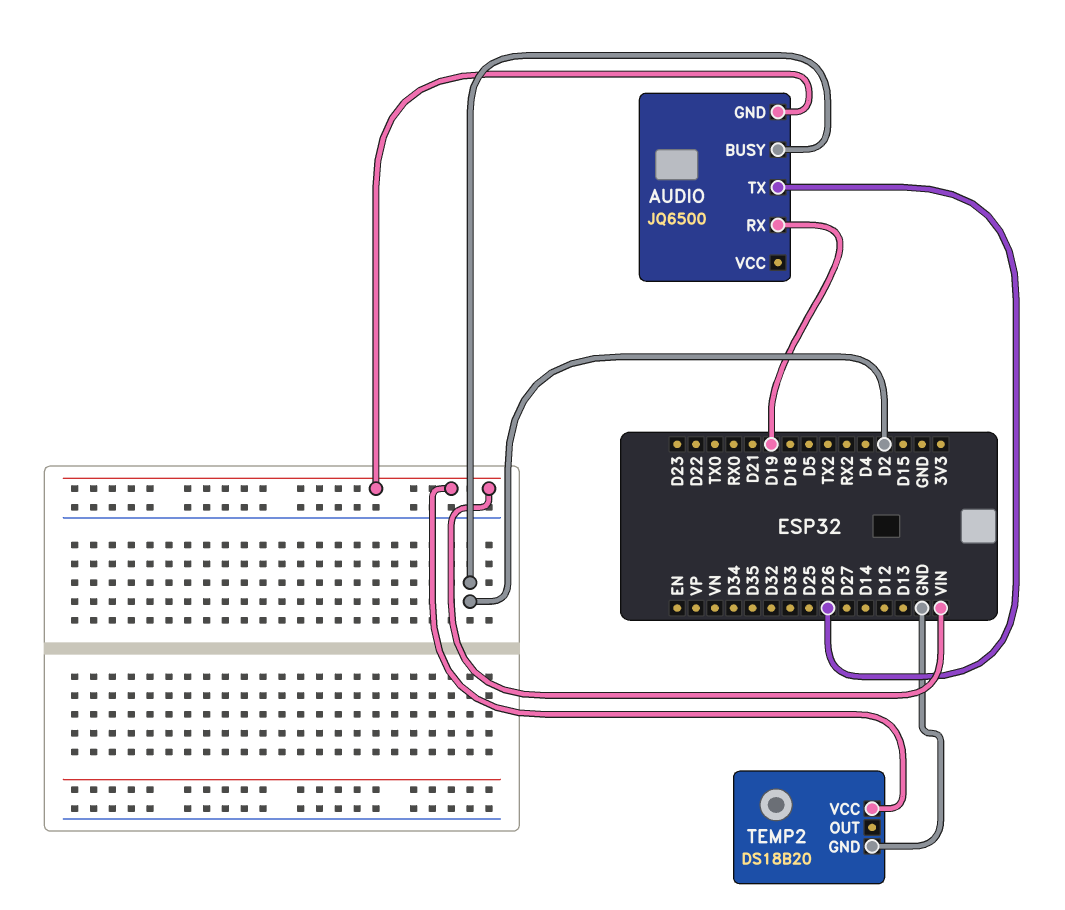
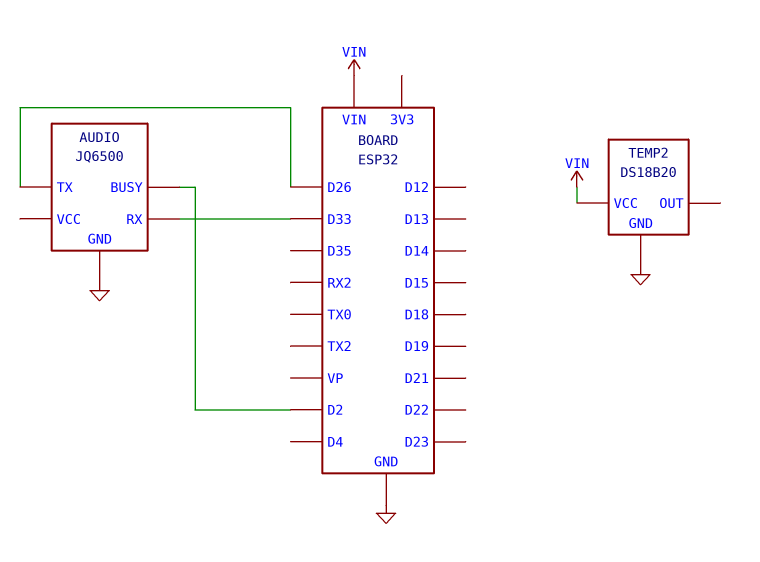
AUDIO pin GND: VIN -> GND
AUDIO pin RX: D19 -> D33

